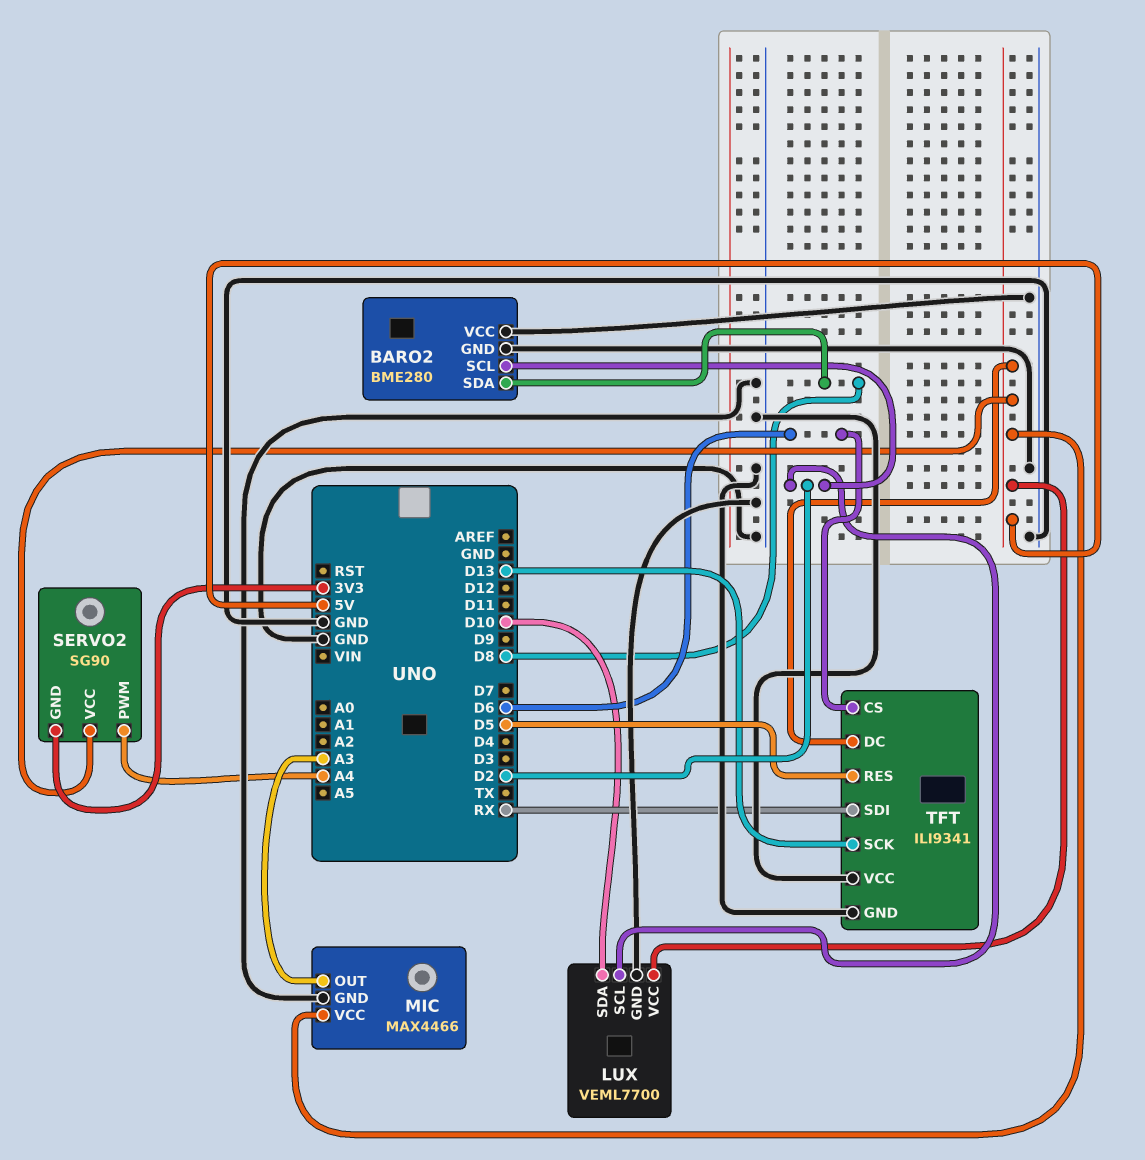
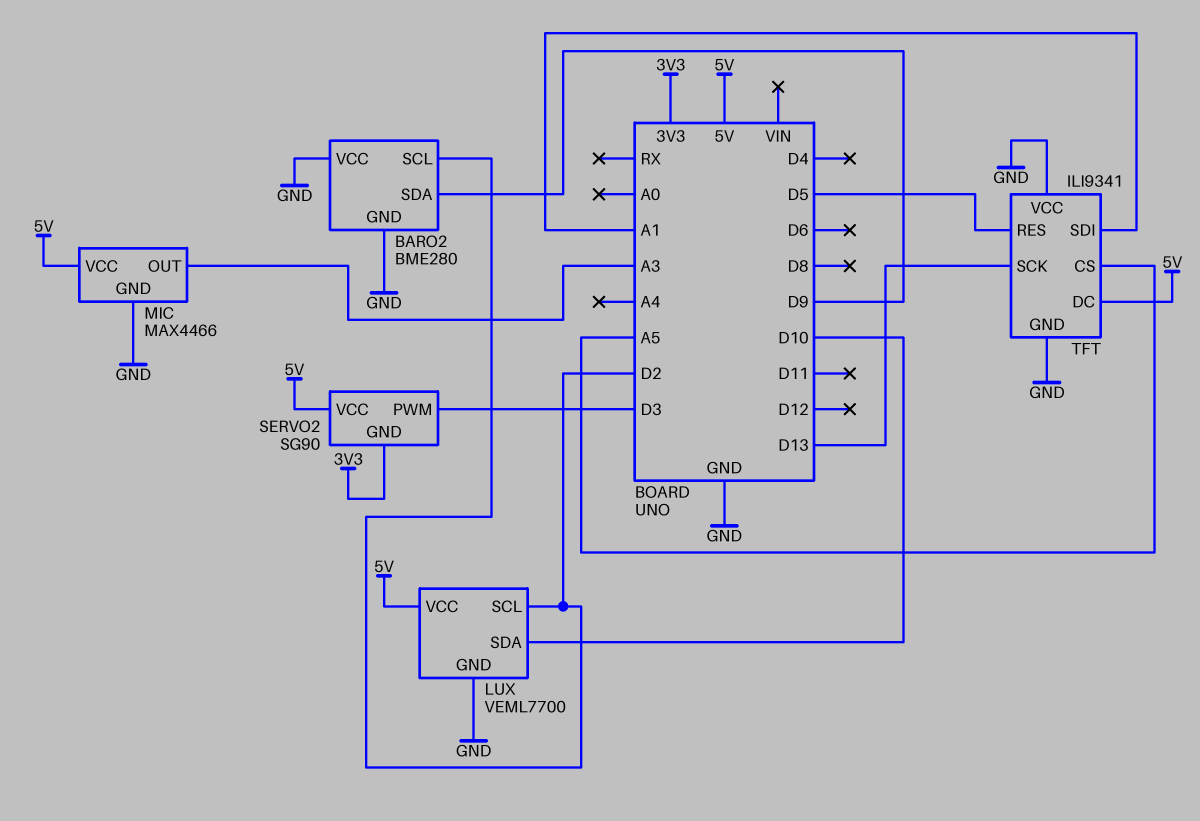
BARO2 pin SDA: D8 -> D9
SERVO2 pin PWM: A4 -> D3
TFT pin CS: D6 -> A5
TFT pin SDI: RX -> A1

